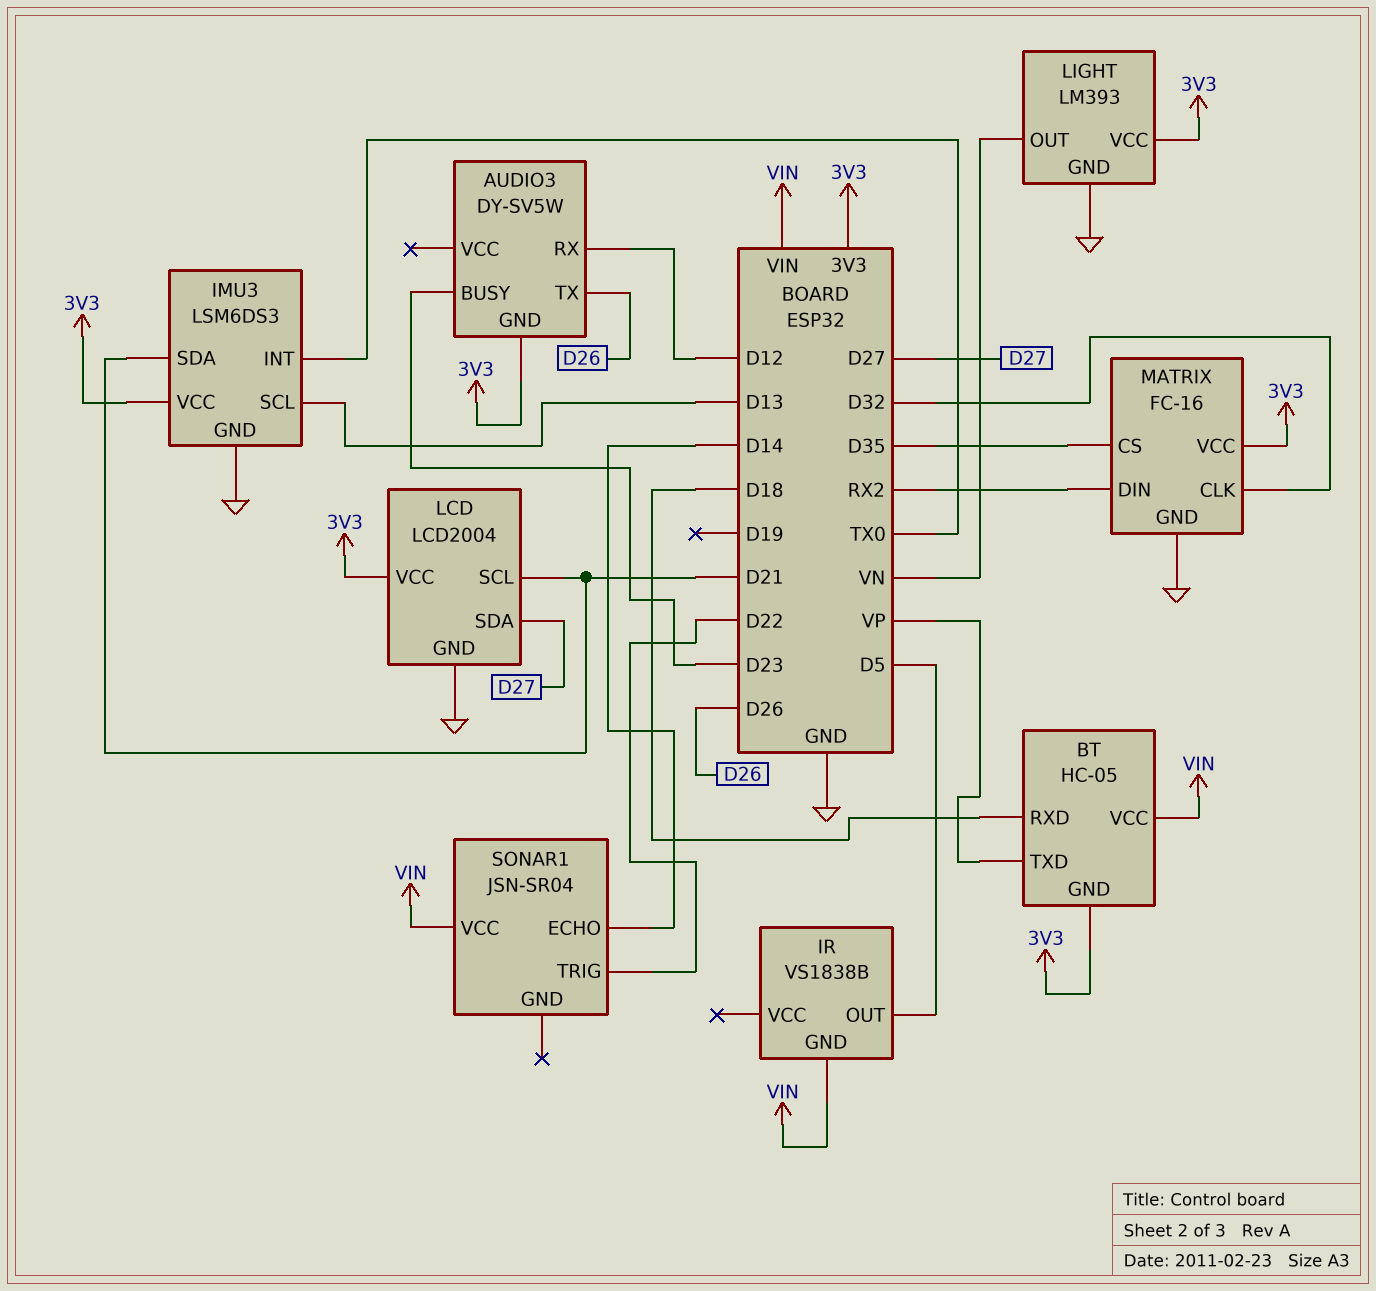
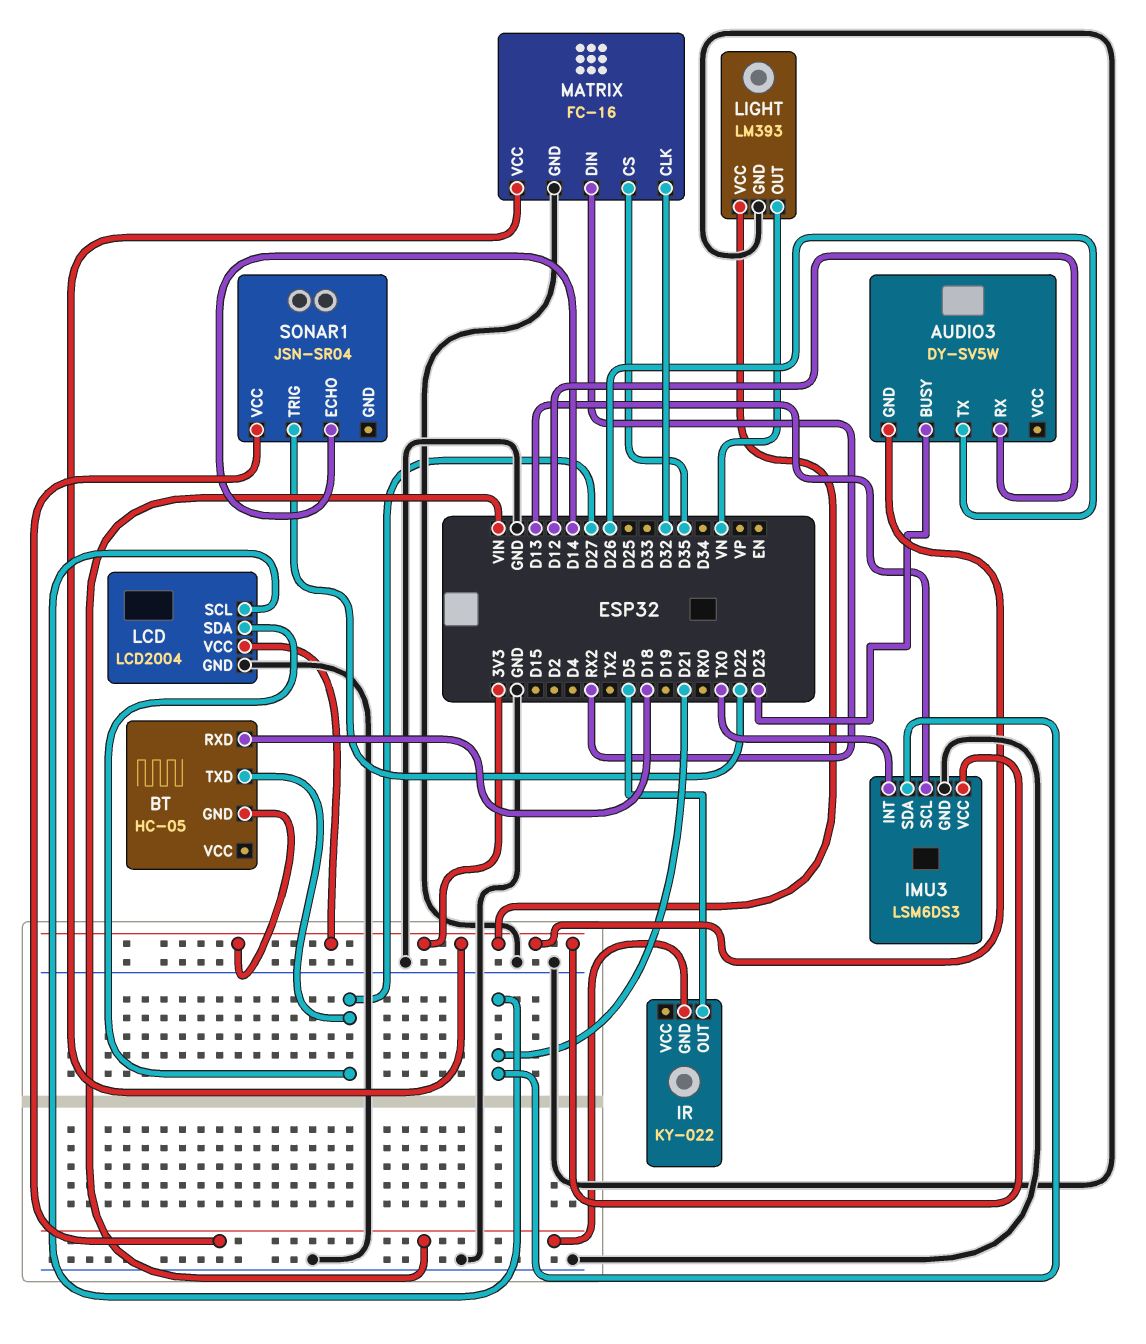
BT pin TXD: VP -> D27
BT pin VCC: VIN -> none
IR: VS1838B -> KY-022

